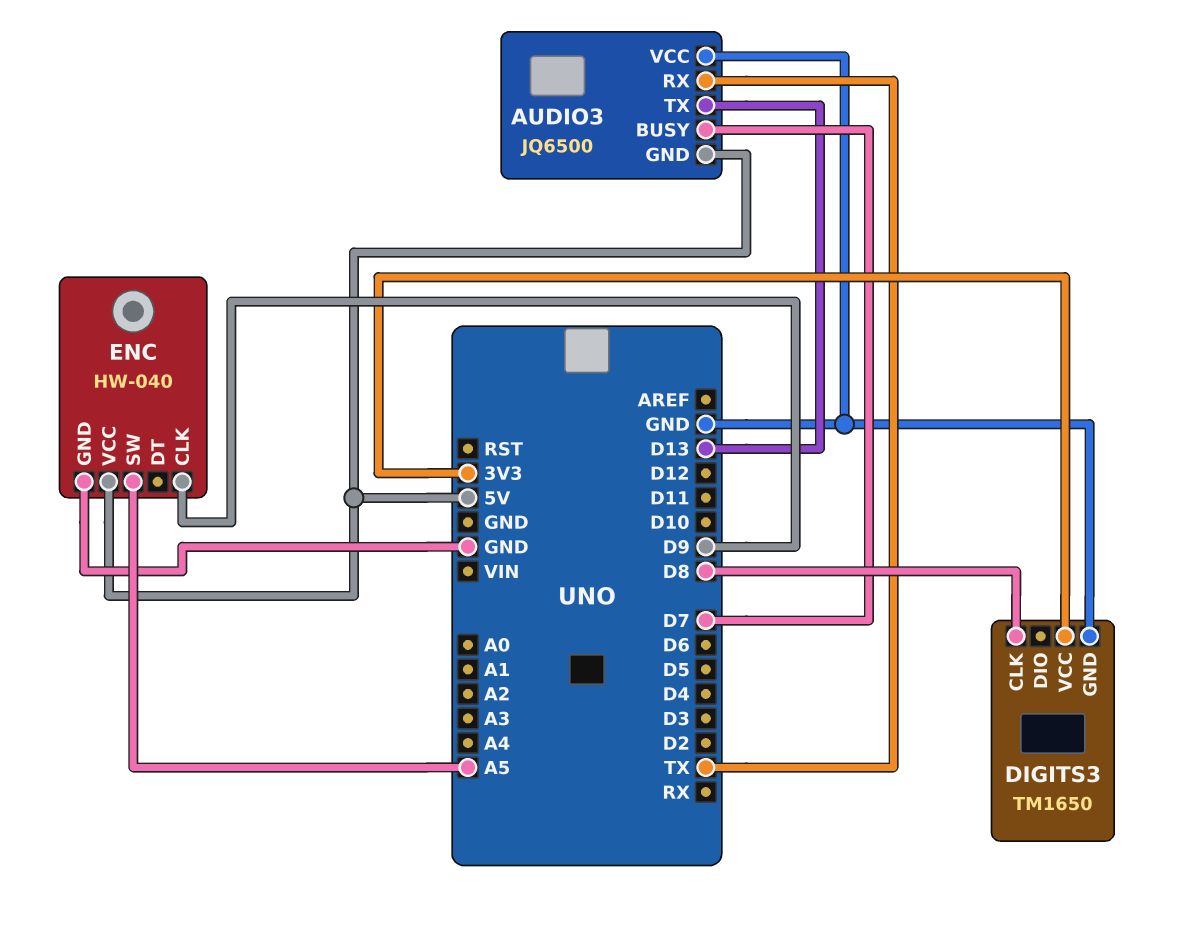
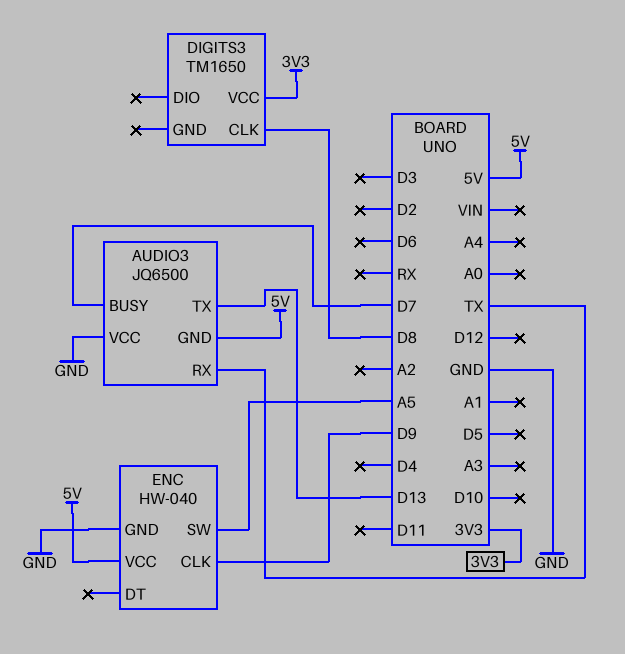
DIGITS3 pin GND: GND -> none

